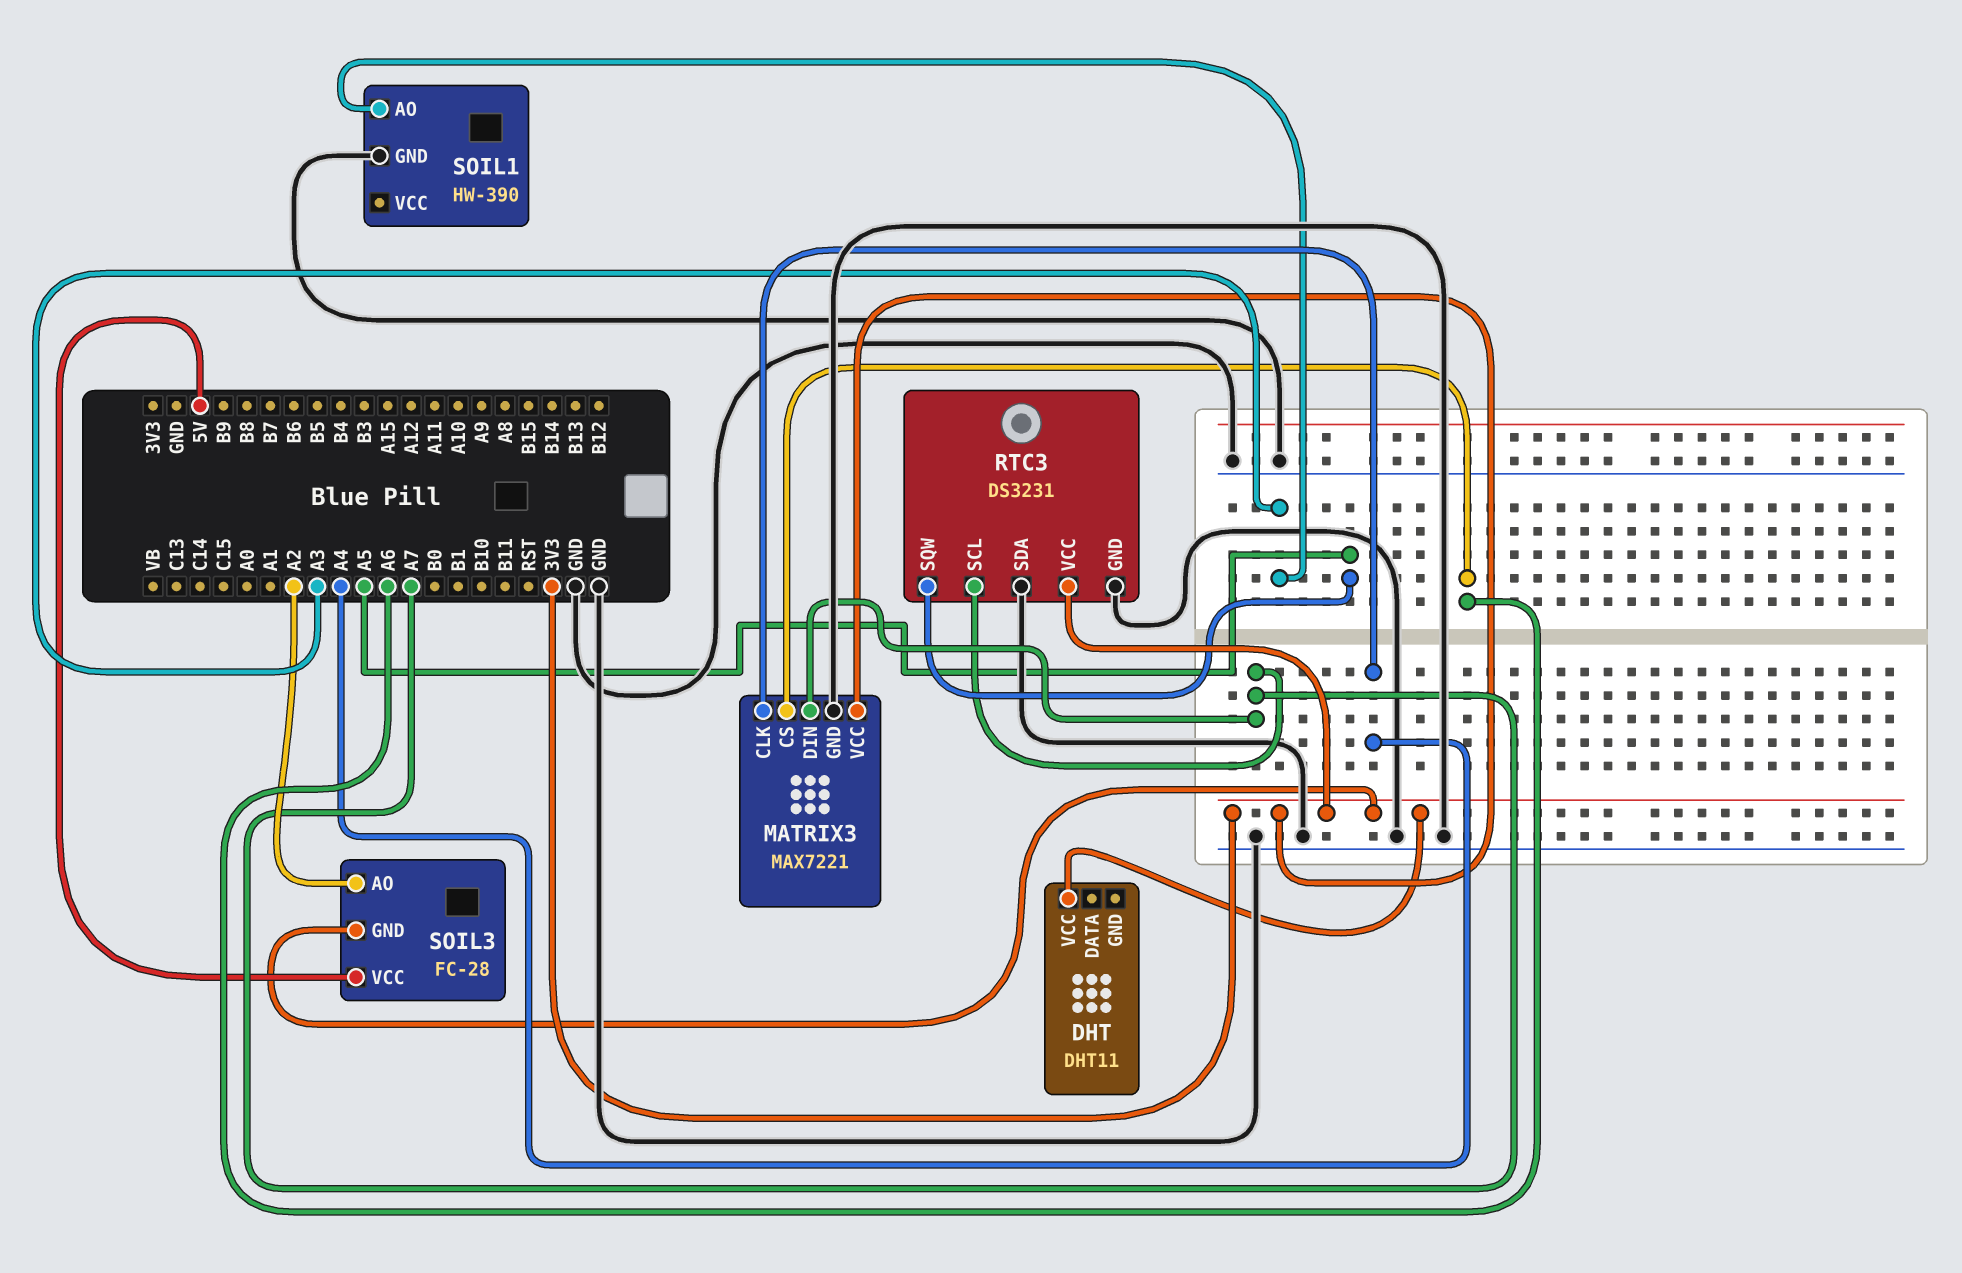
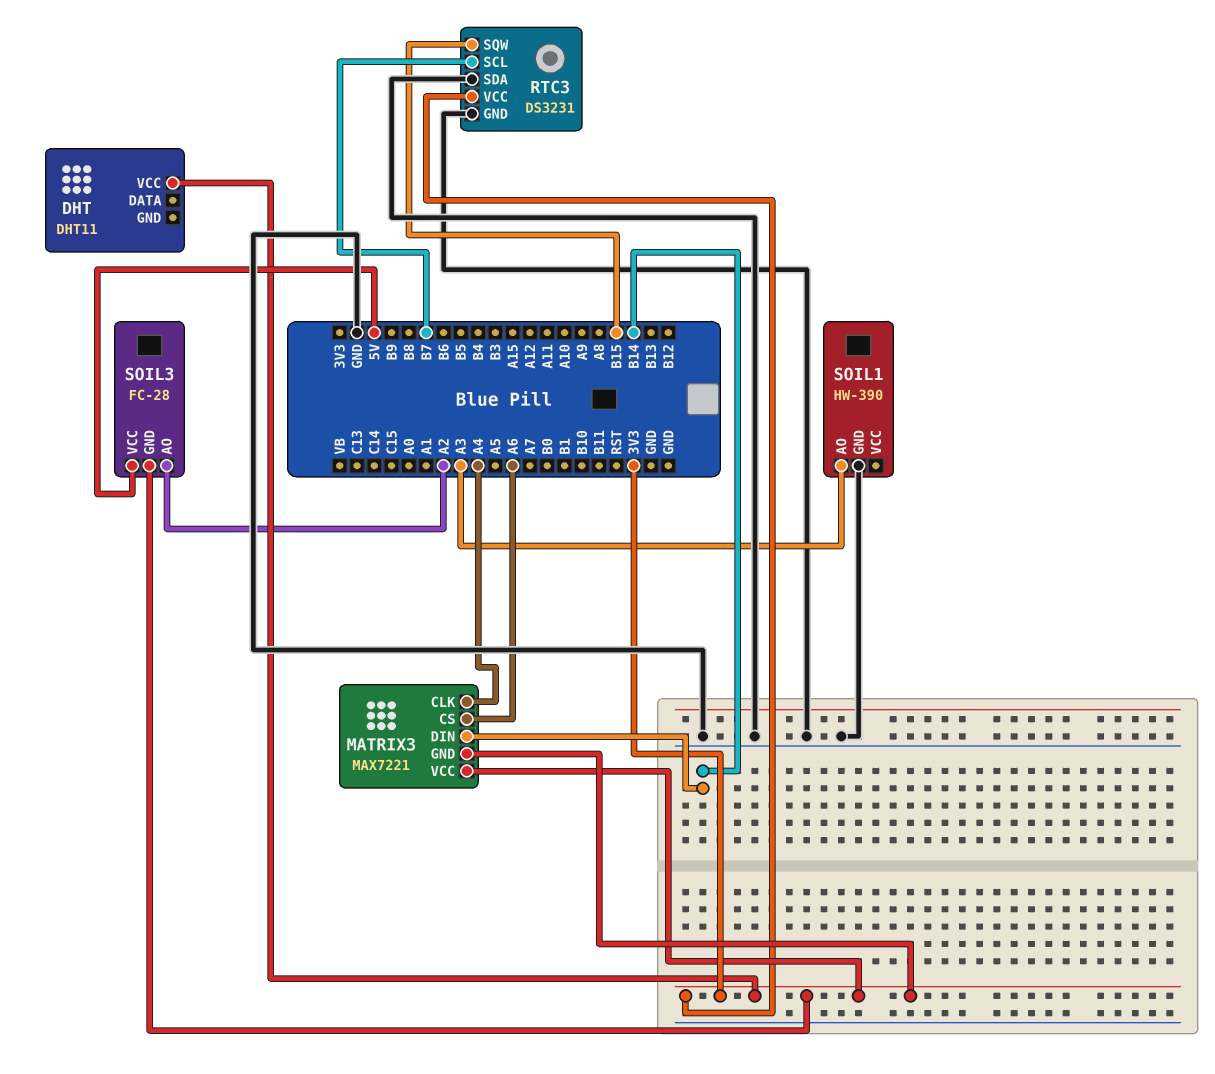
MATRIX3 pin DIN: A7 -> B14
MATRIX3 pin GND: GND -> 3V3
RTC3 pin SCL: A7 -> B7
RTC3 pin SQW: A5 -> B15

